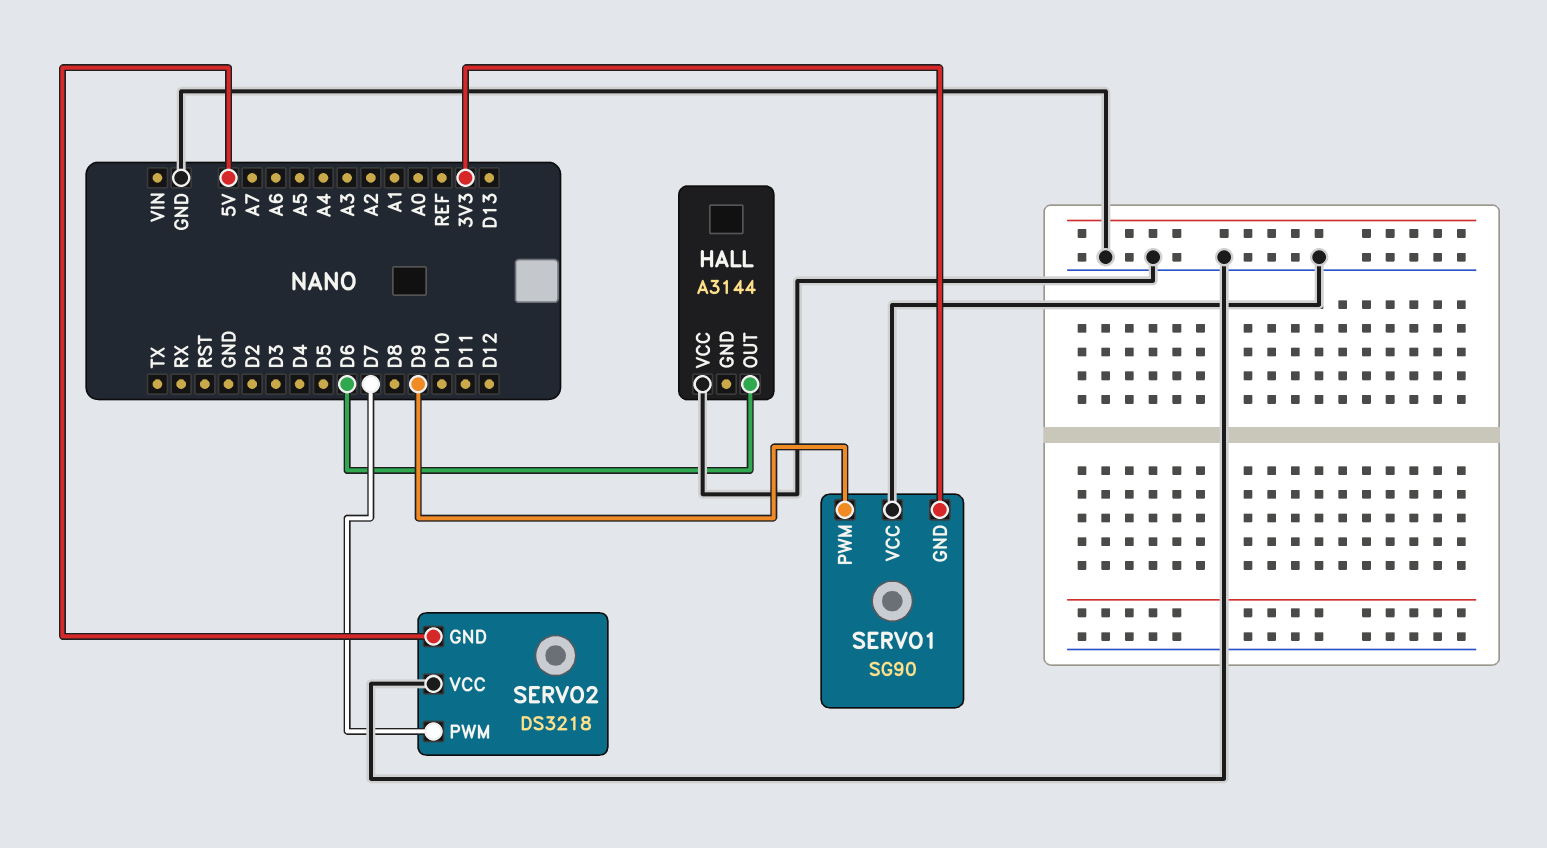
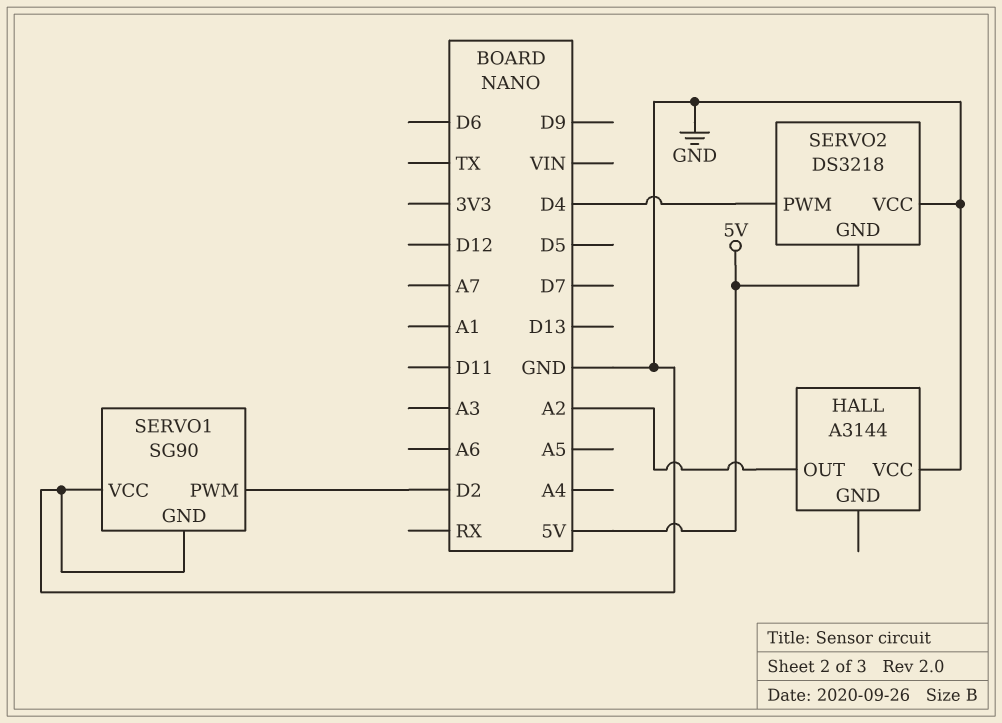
HALL pin OUT: D6 -> A2
SERVO1 pin GND: 3V3 -> GND
SERVO1 pin PWM: D9 -> D2
SERVO2 pin PWM: D7 -> D4

